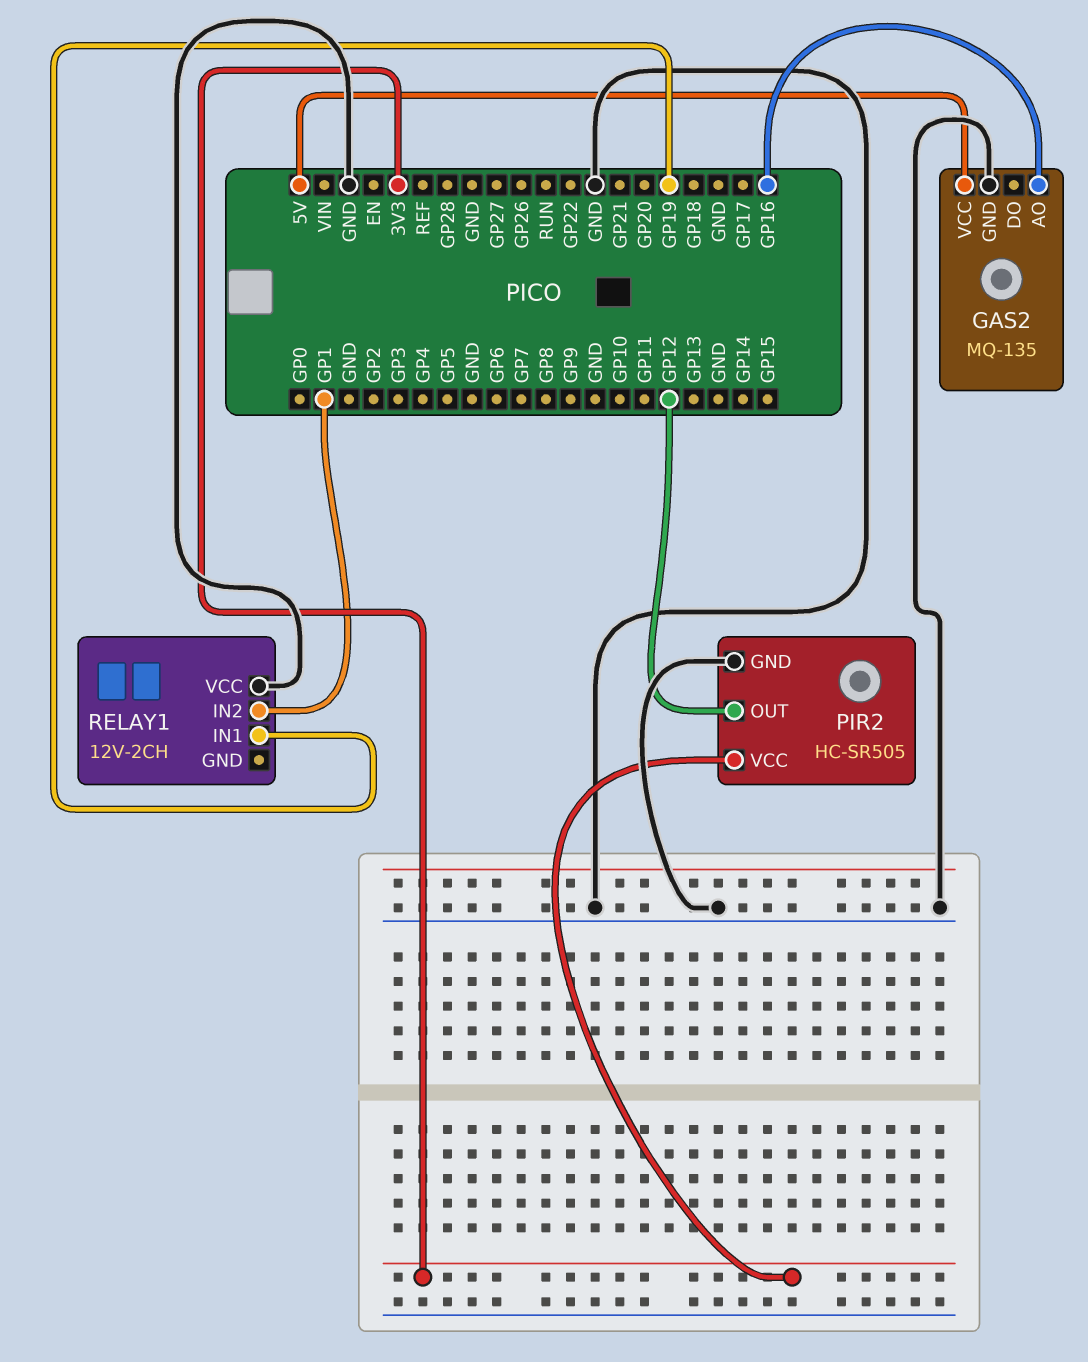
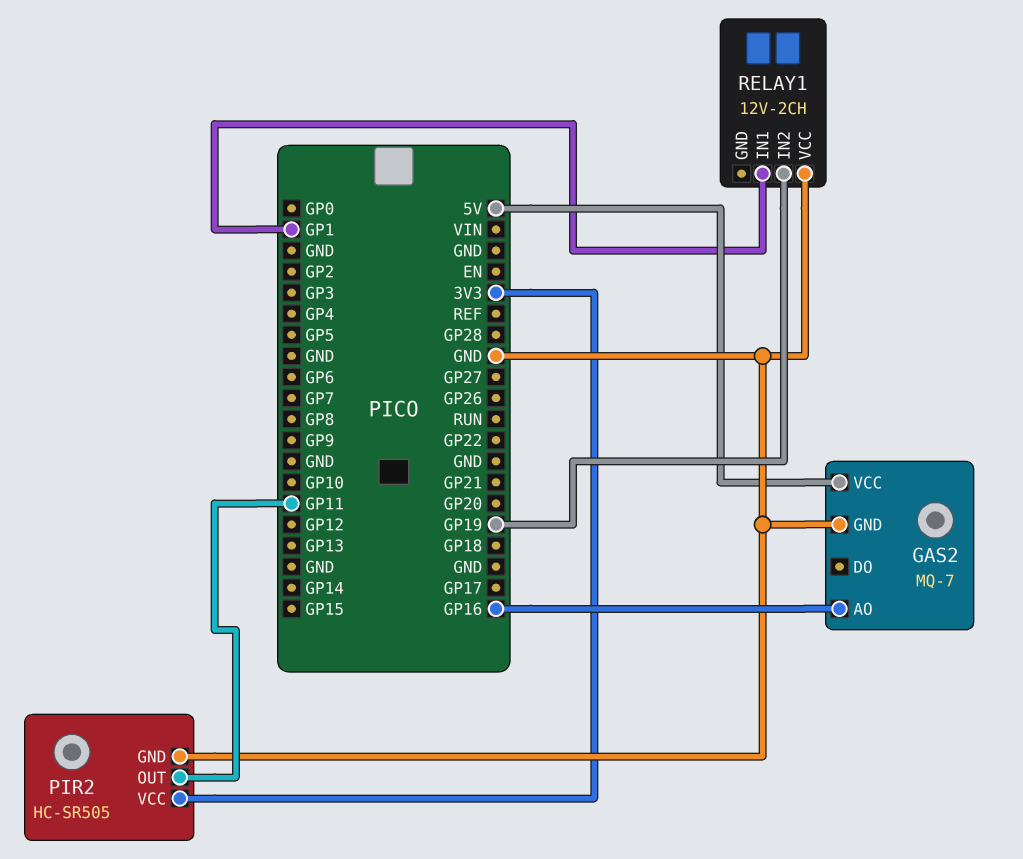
GAS2: MQ-135 -> MQ-7
PIR2 pin OUT: GP12 -> GP11
RELAY1 pin IN1: GP19 -> GP1
RELAY1 pin IN2: GP1 -> GP19

